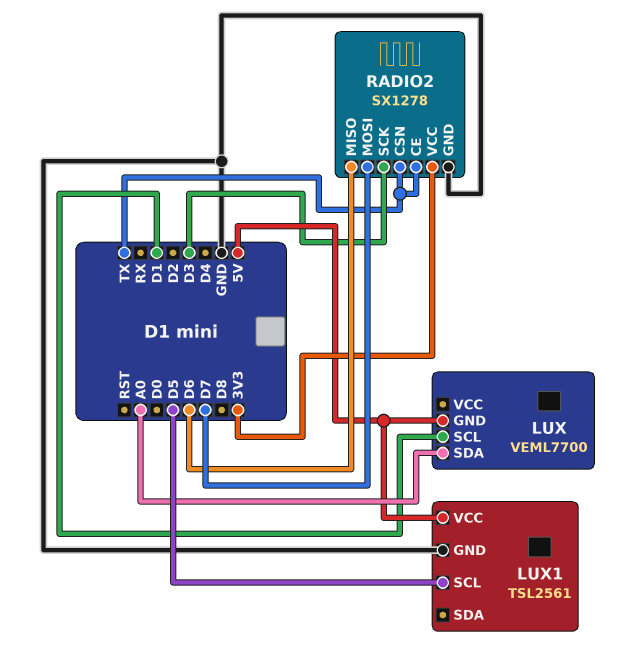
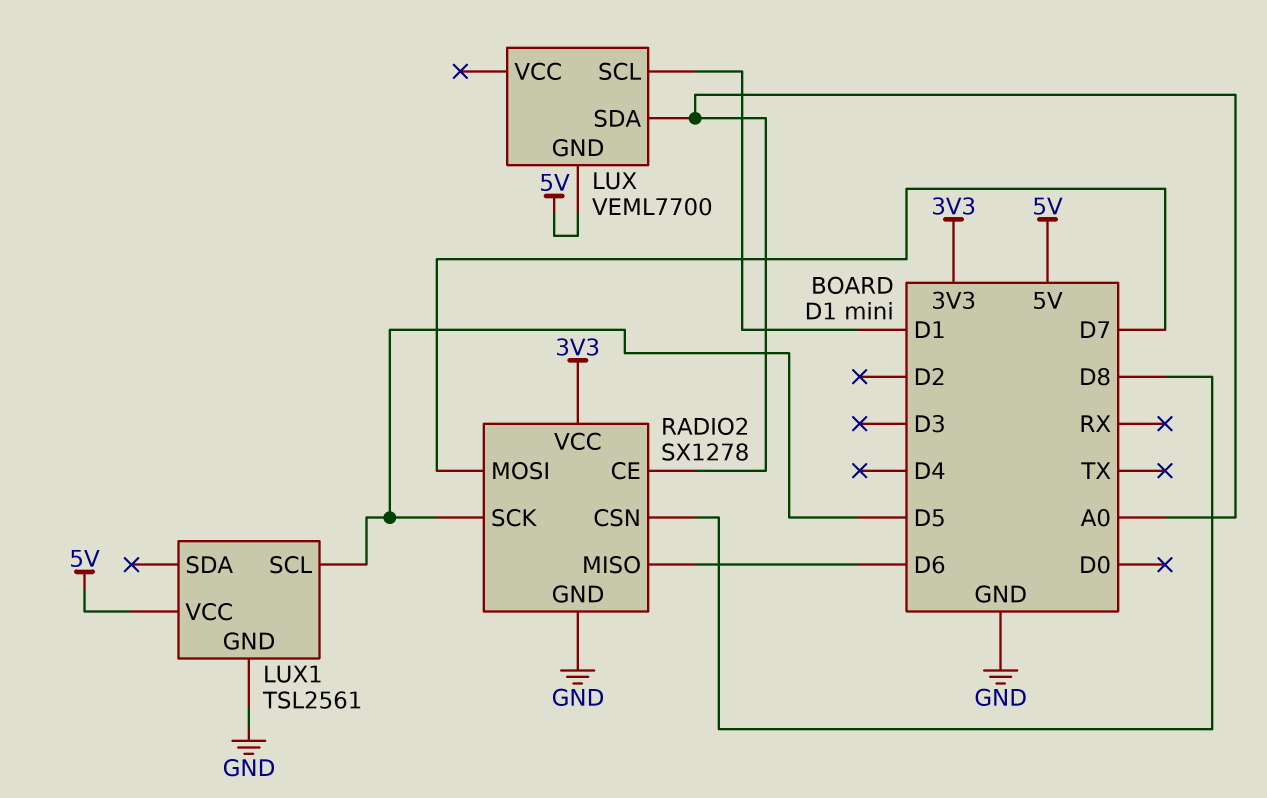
RADIO2 pin CE: TX -> A0
RADIO2 pin CSN: TX -> D8
RADIO2 pin SCK: D3 -> D5

